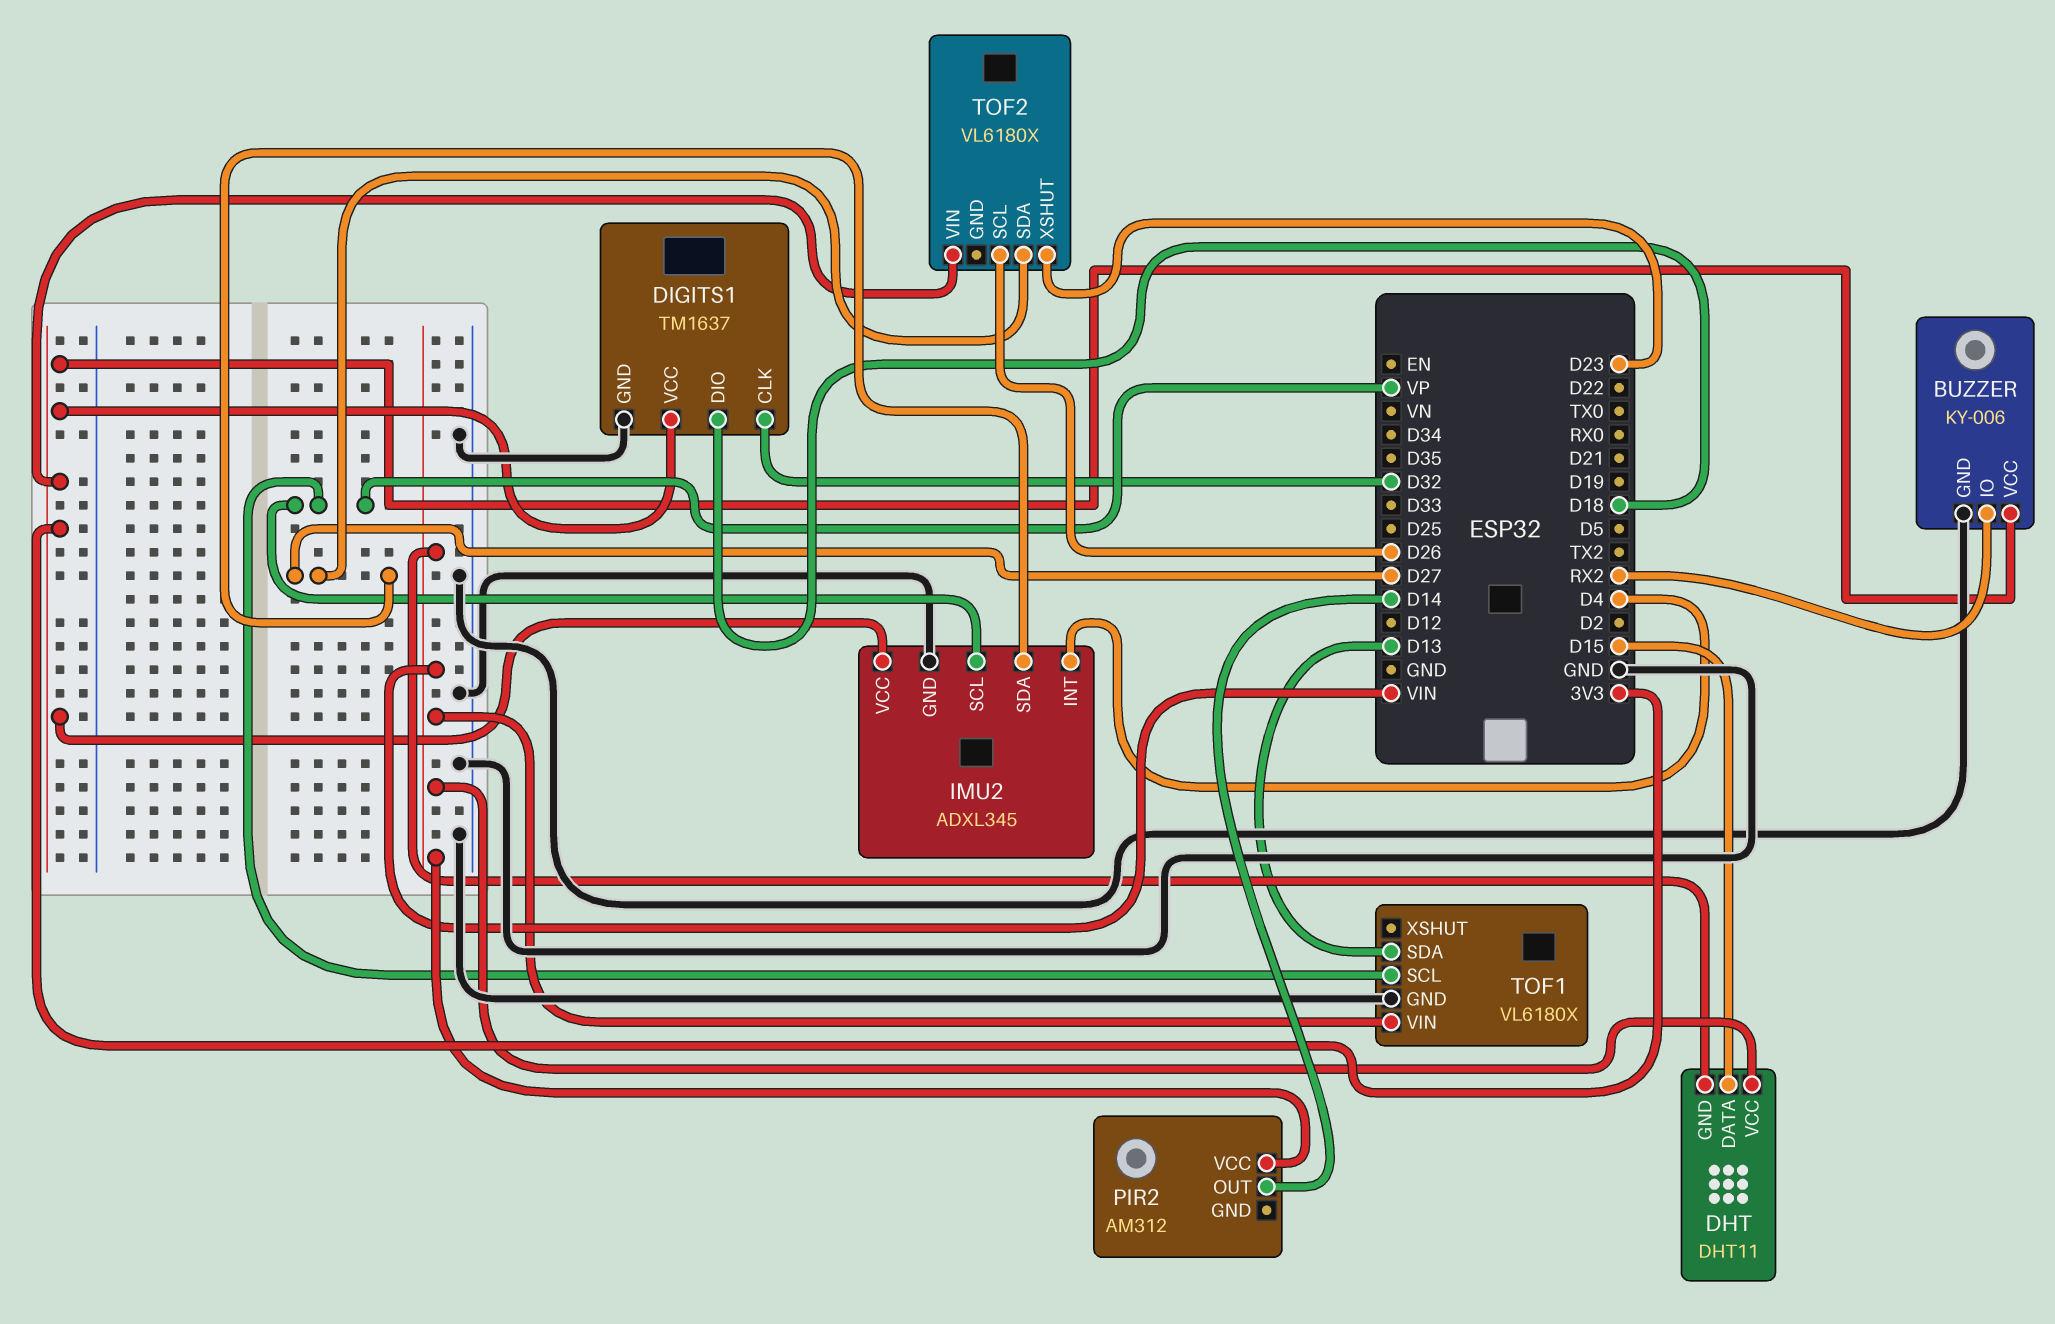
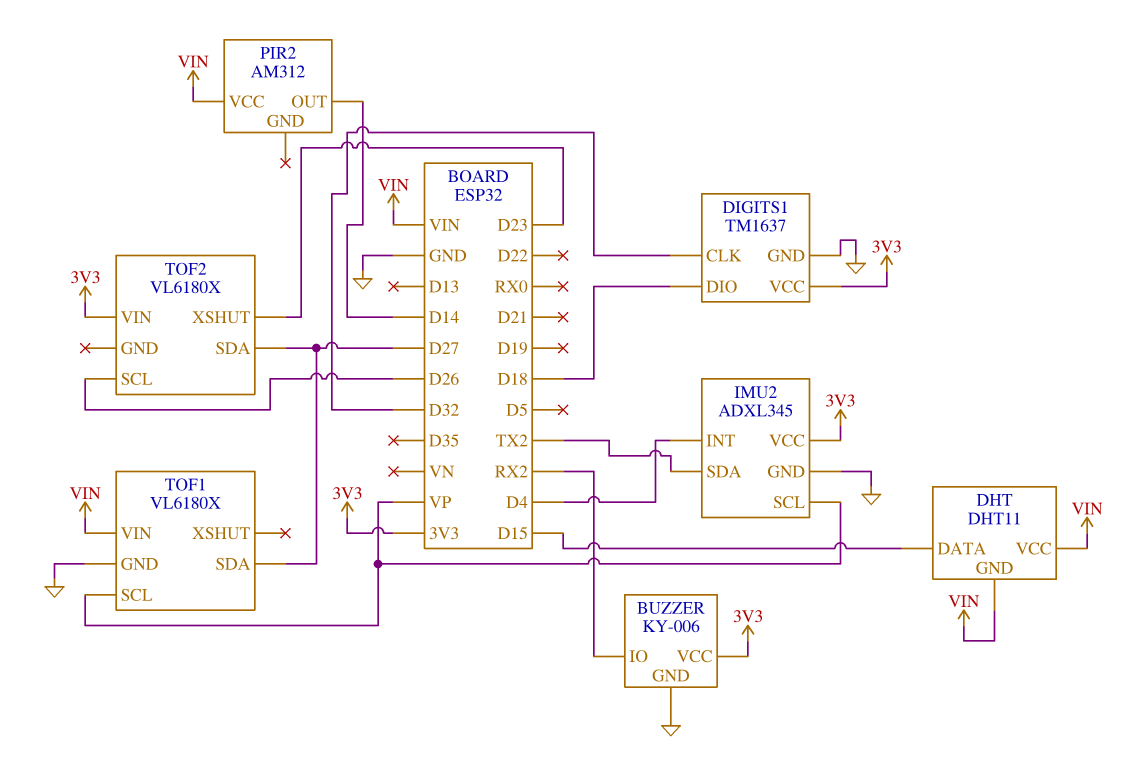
IMU2 pin SDA: D27 -> TX2
TOF1 pin SDA: D13 -> D27

